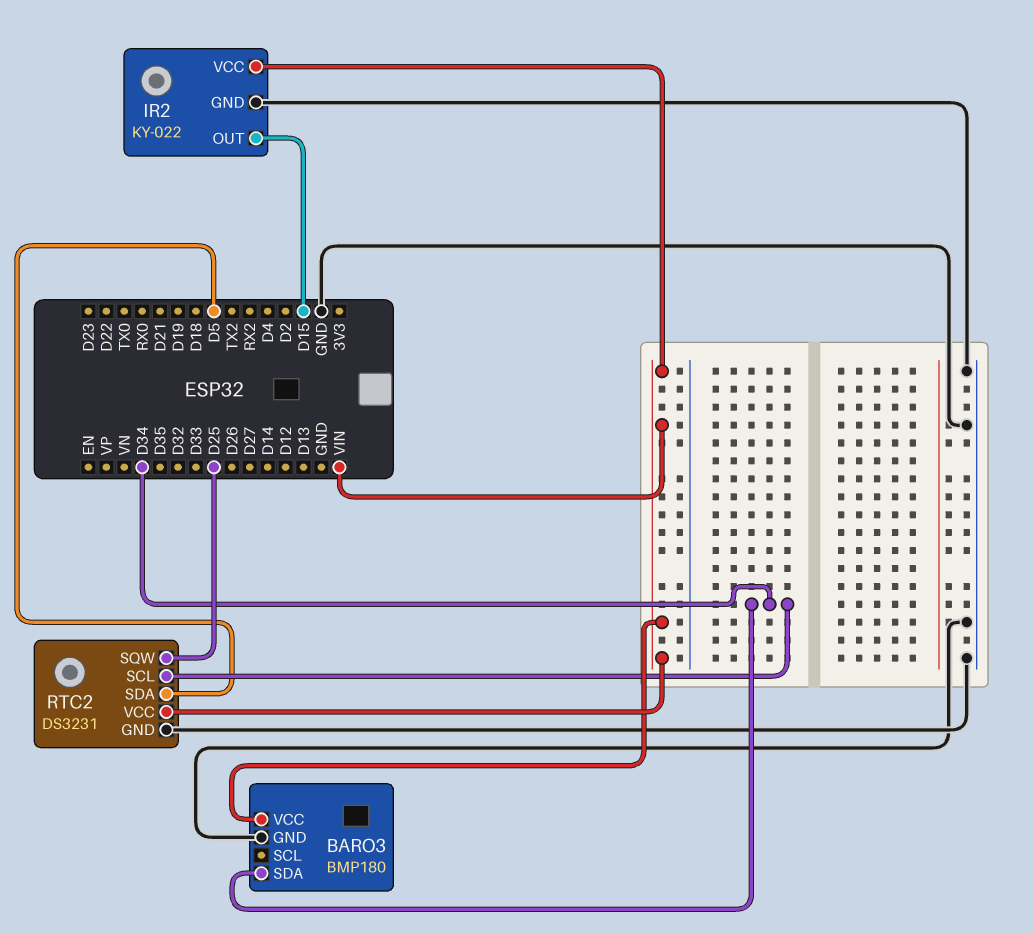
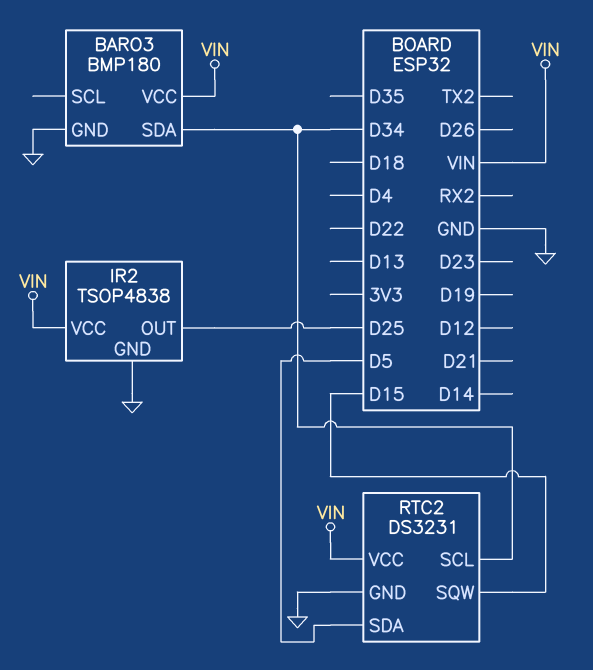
IR2: KY-022 -> TSOP4838
IR2 pin OUT: D15 -> D25
RTC2 pin SQW: D25 -> D15

